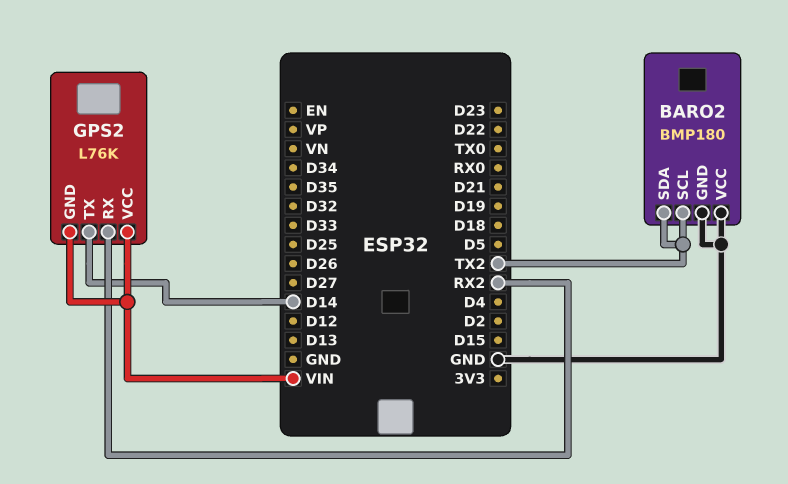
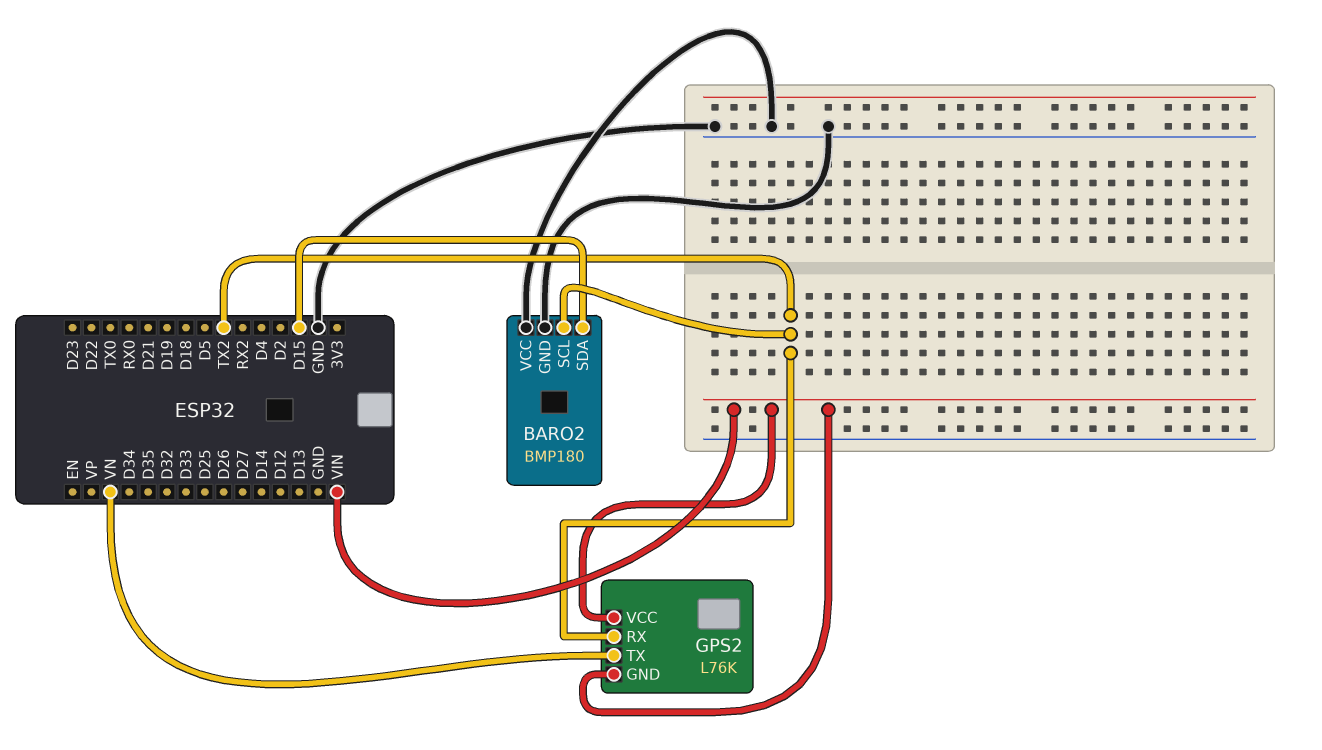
BARO2 pin SDA: TX2 -> D15
GPS2 pin RX: RX2 -> TX2
GPS2 pin TX: D14 -> VN

